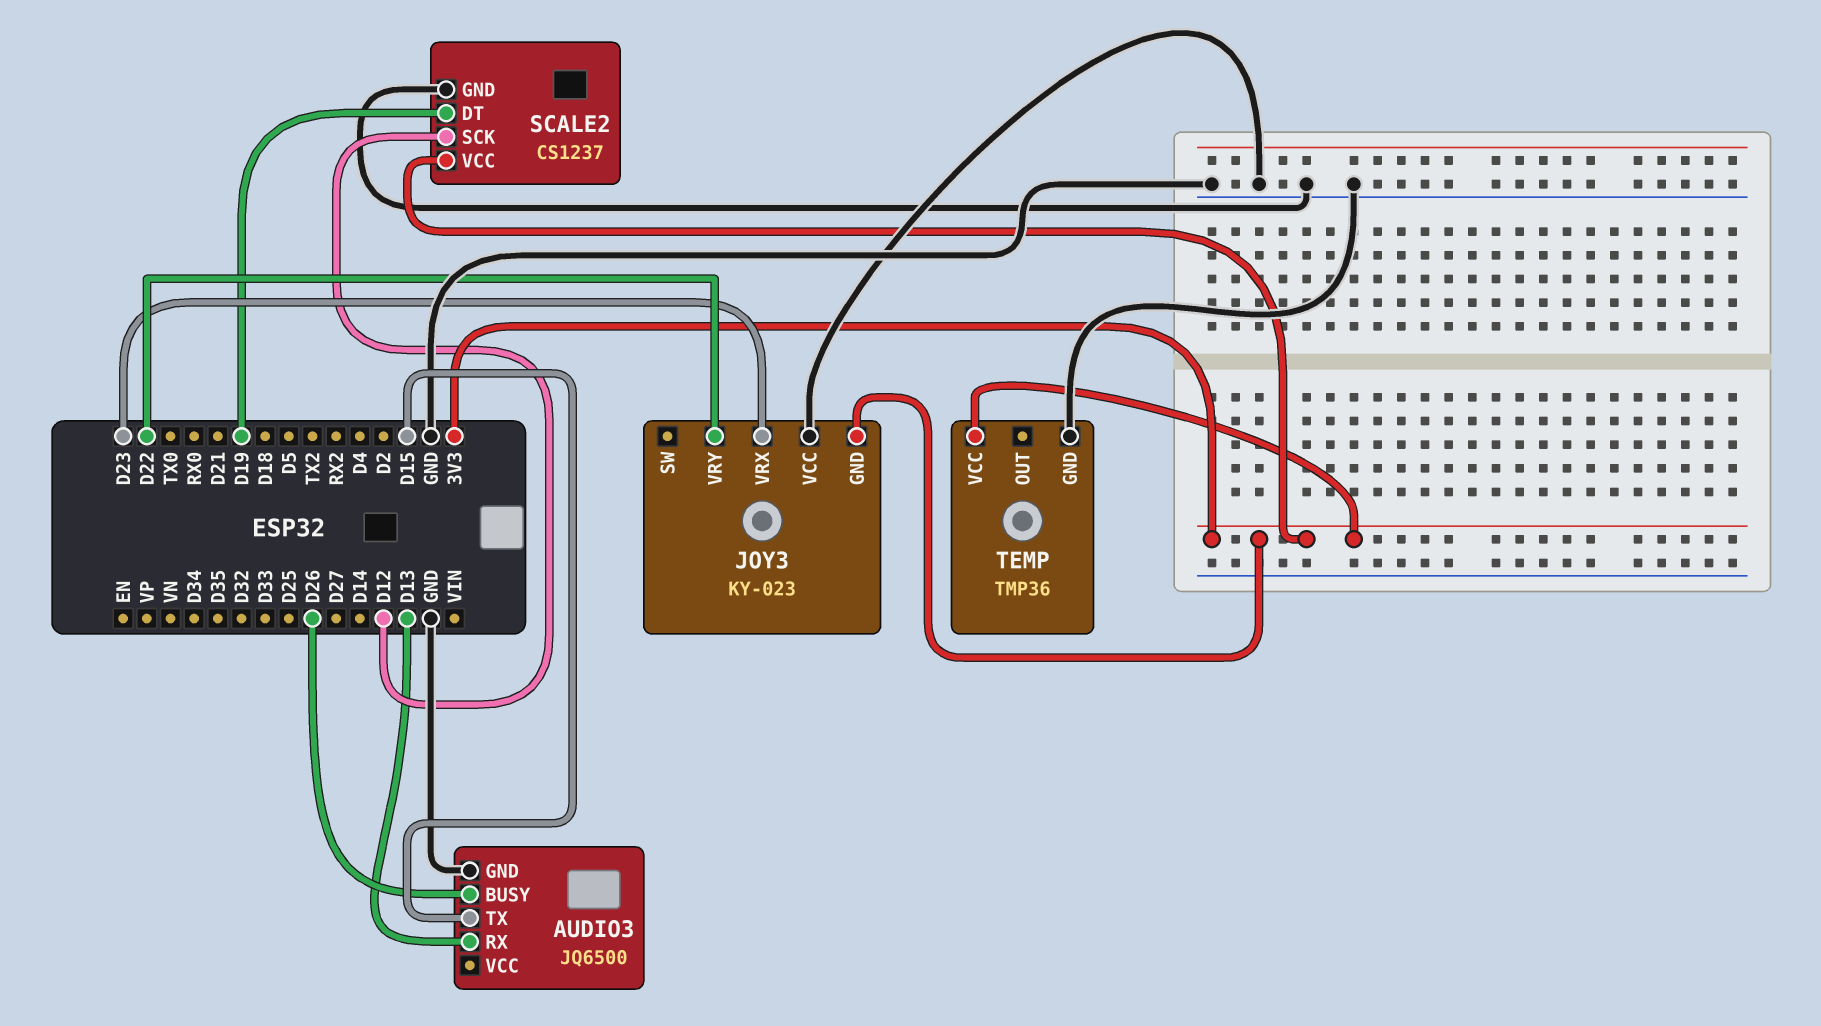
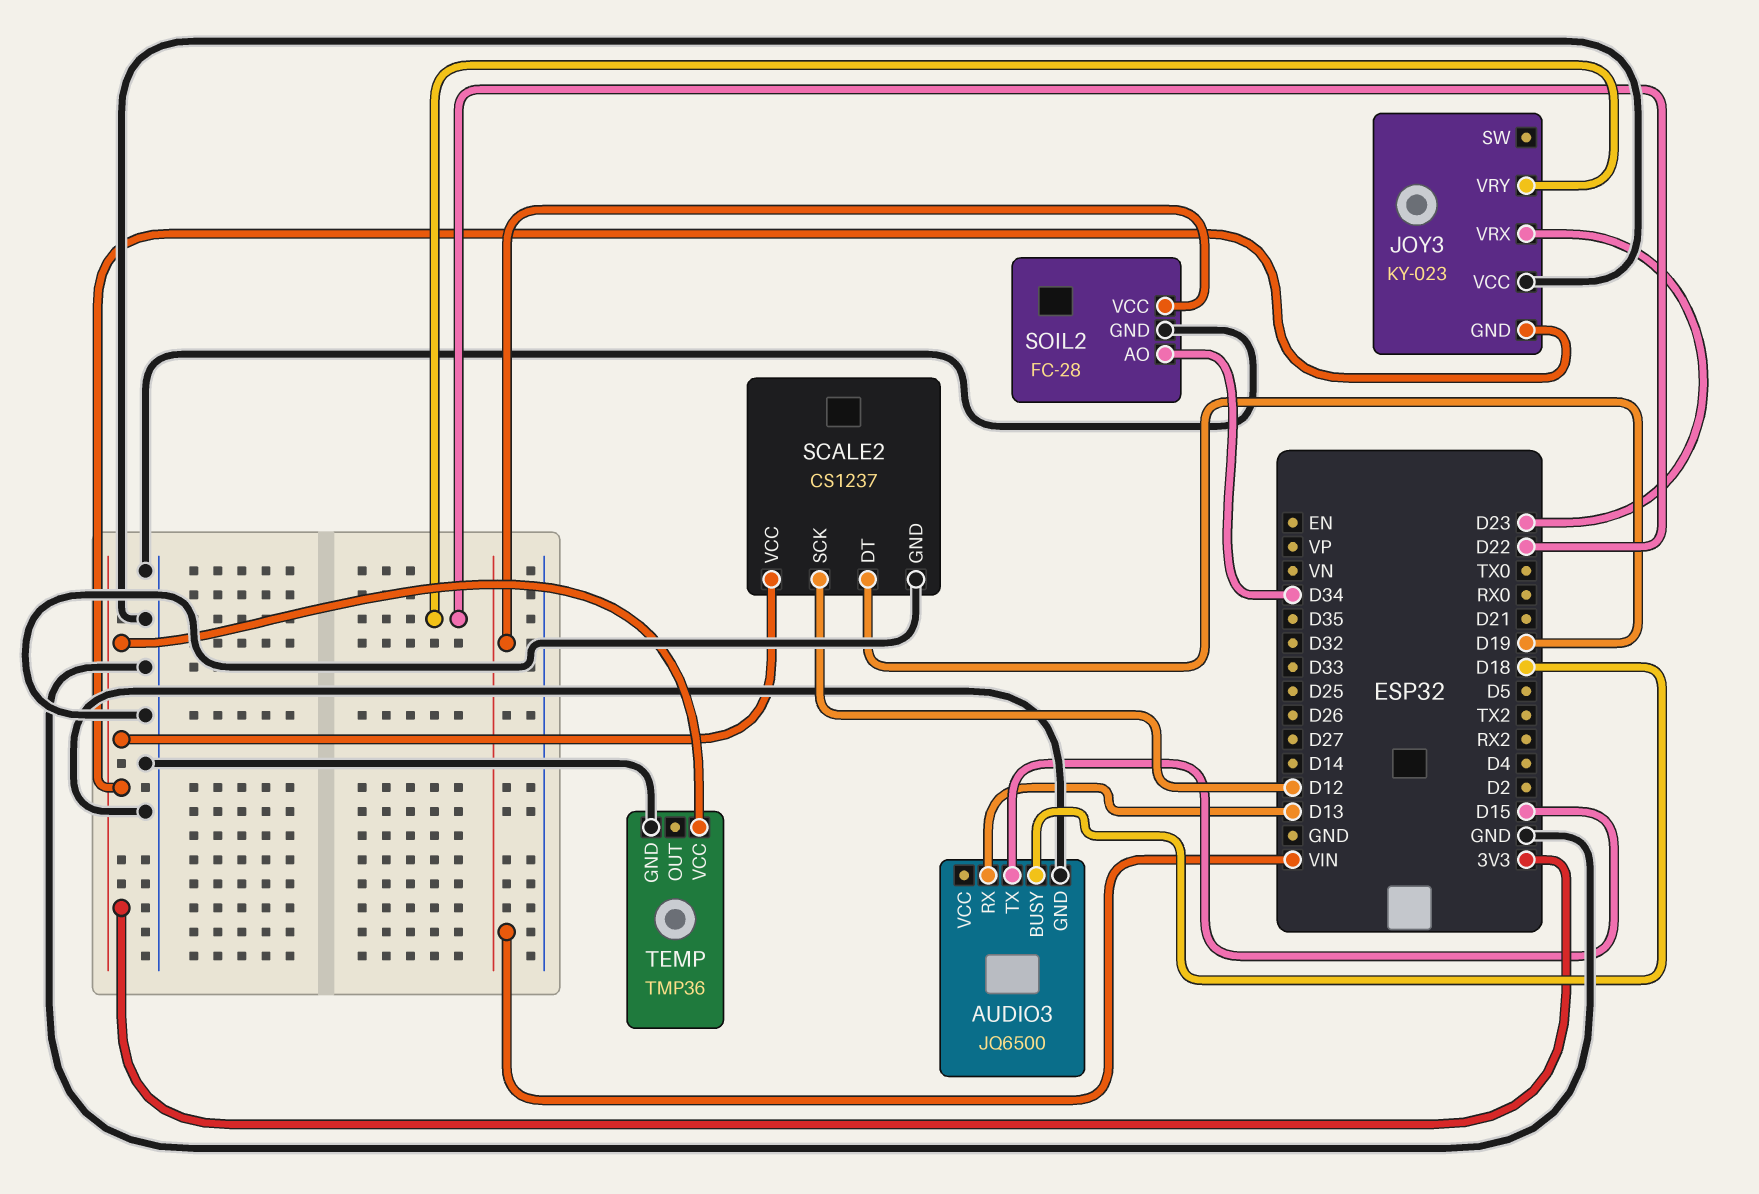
AUDIO3 pin BUSY: D26 -> D18
SOIL2: none -> FC-28
SOIL2 pin AO: none -> D34
SOIL2 pin GND: none -> GND
SOIL2 pin VCC: none -> VIN

